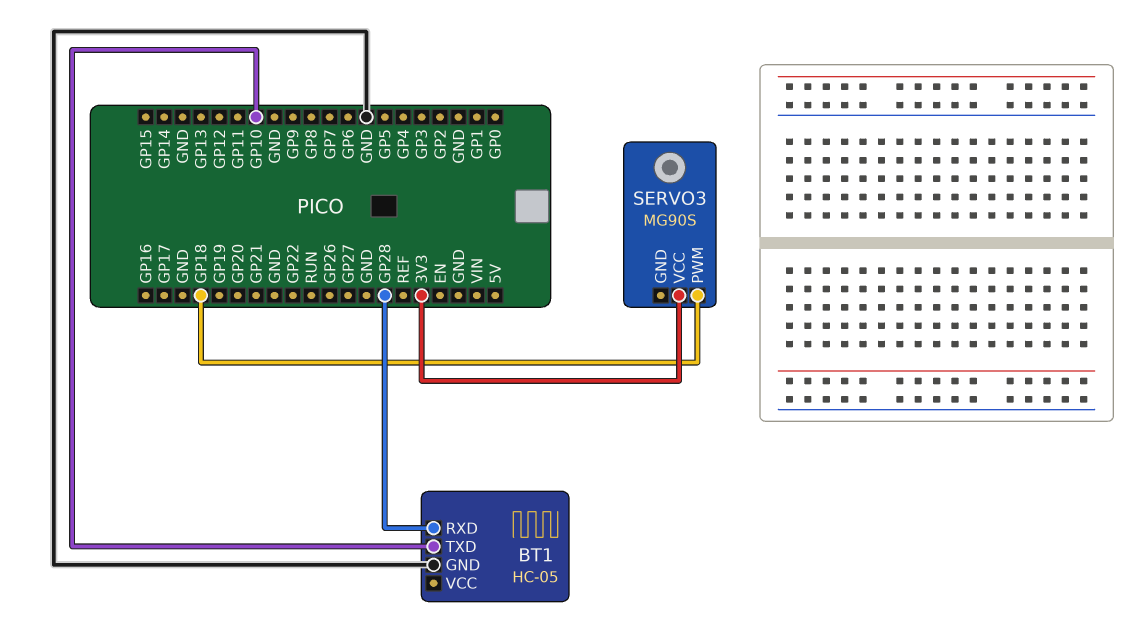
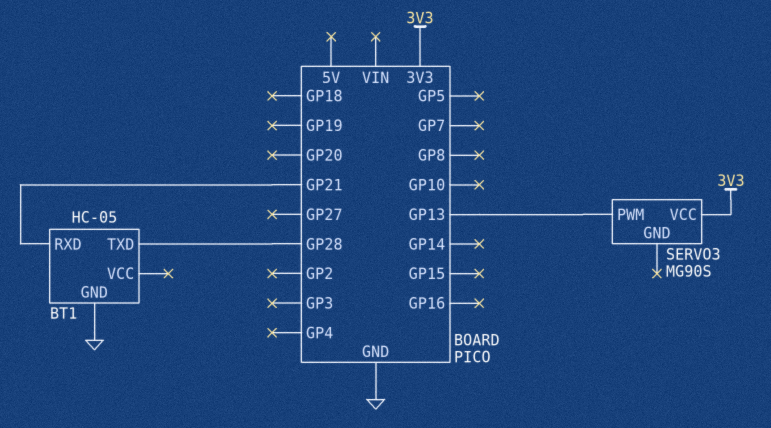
BT1 pin RXD: GP28 -> GP21
BT1 pin TXD: GP10 -> GP28
SERVO3 pin PWM: GP18 -> GP13

